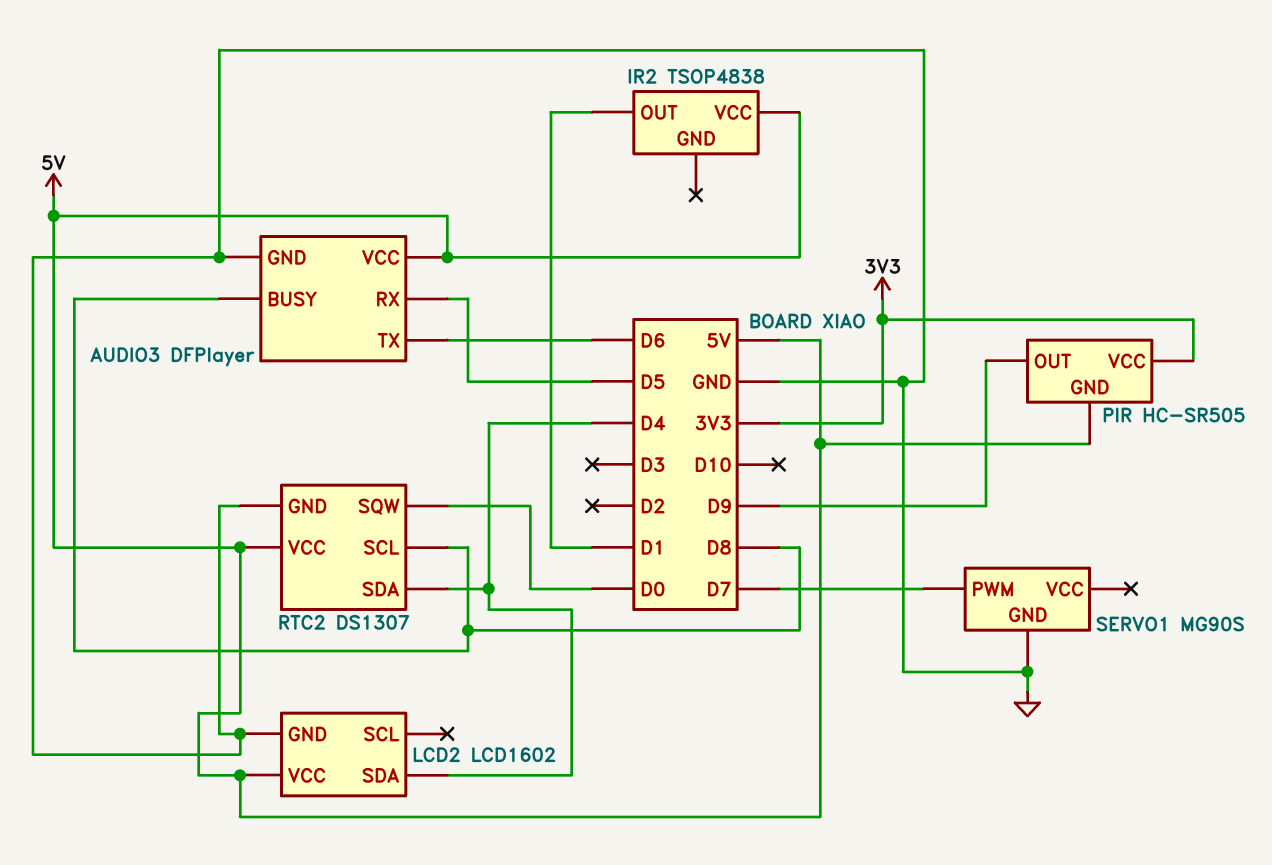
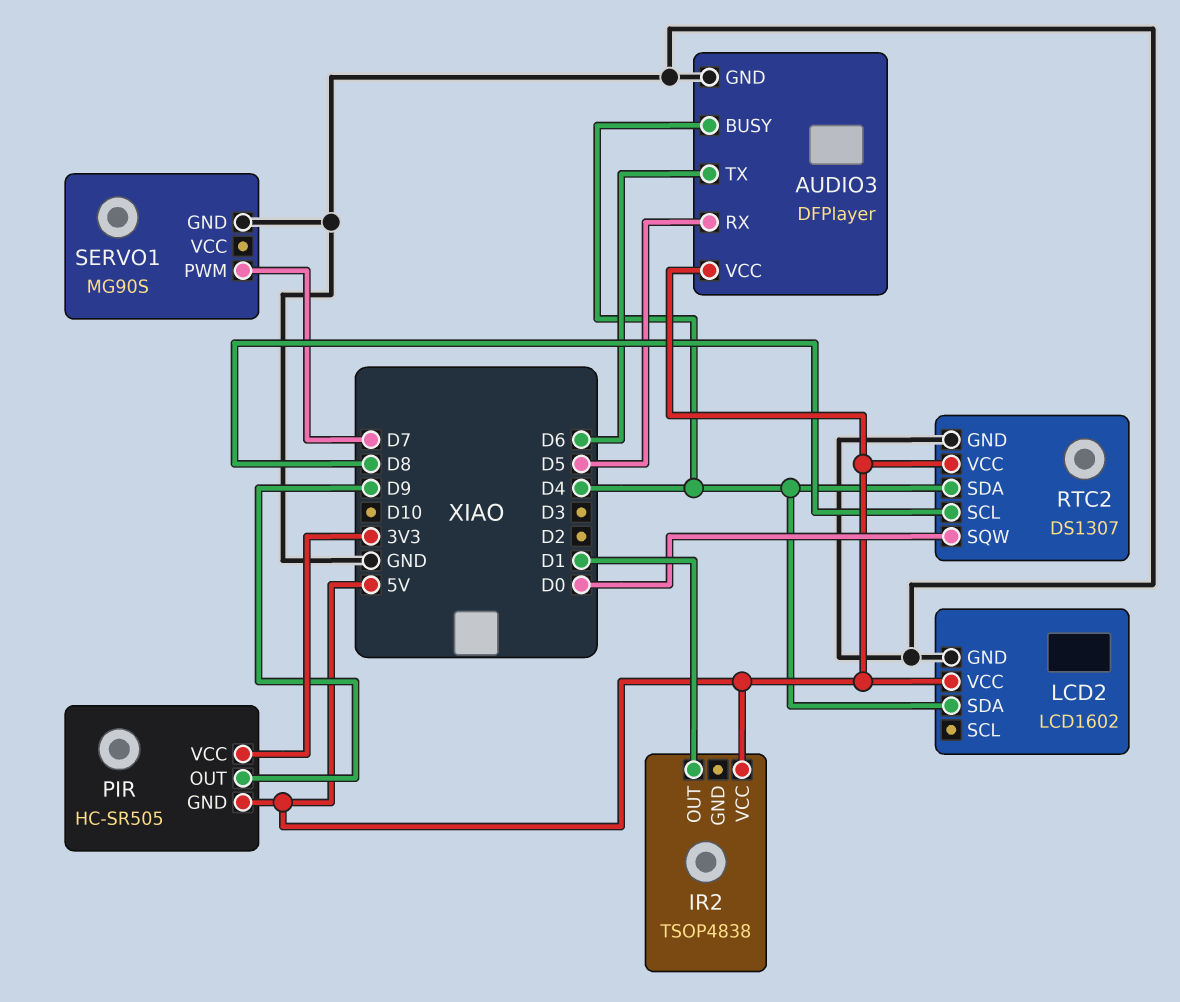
AUDIO3 pin BUSY: D8 -> D4

